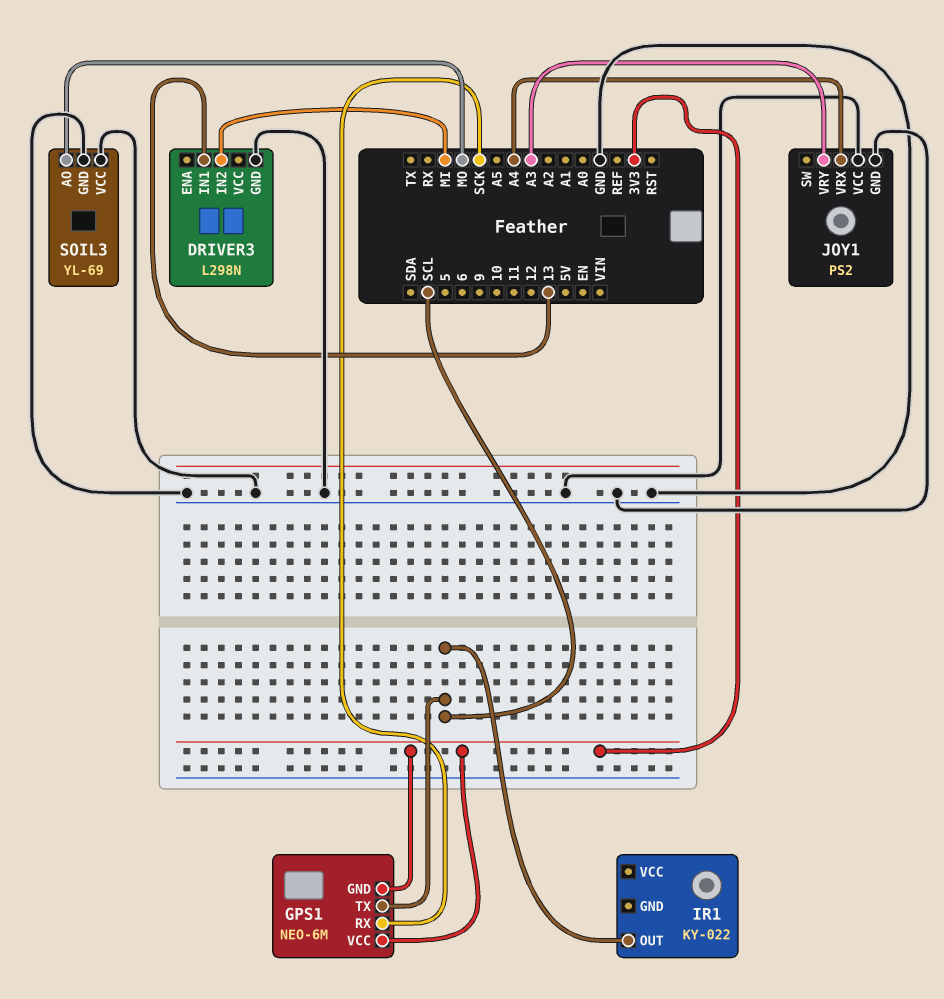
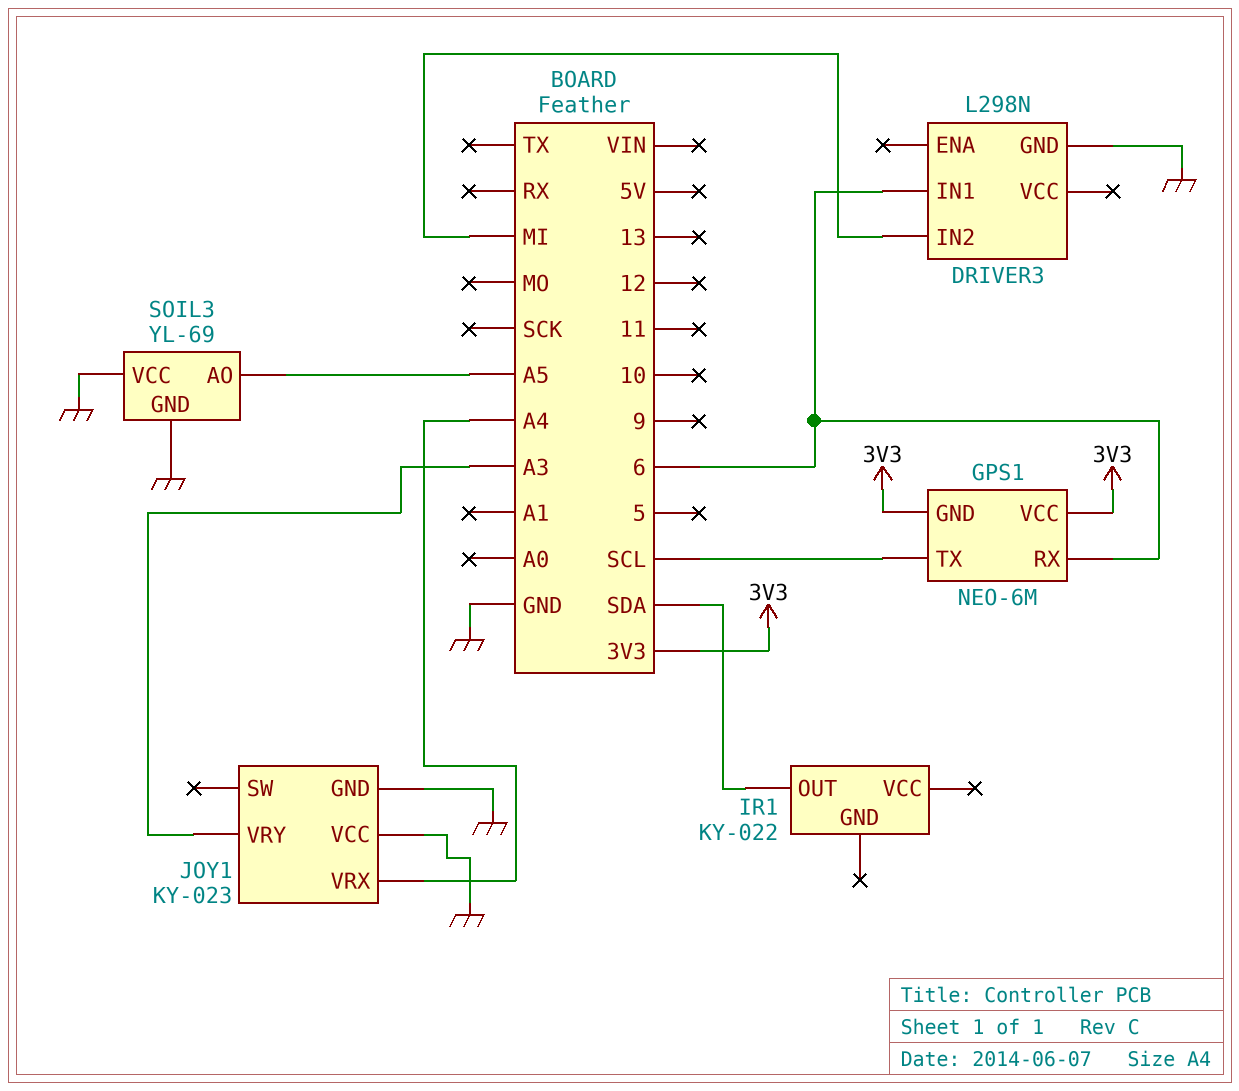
DRIVER3 pin IN1: 13 -> 6
GPS1 pin RX: SCK -> 6
IR1 pin OUT: SCL -> SDA
JOY1: PS2 -> KY-023
SOIL3 pin AO: MO -> A5

